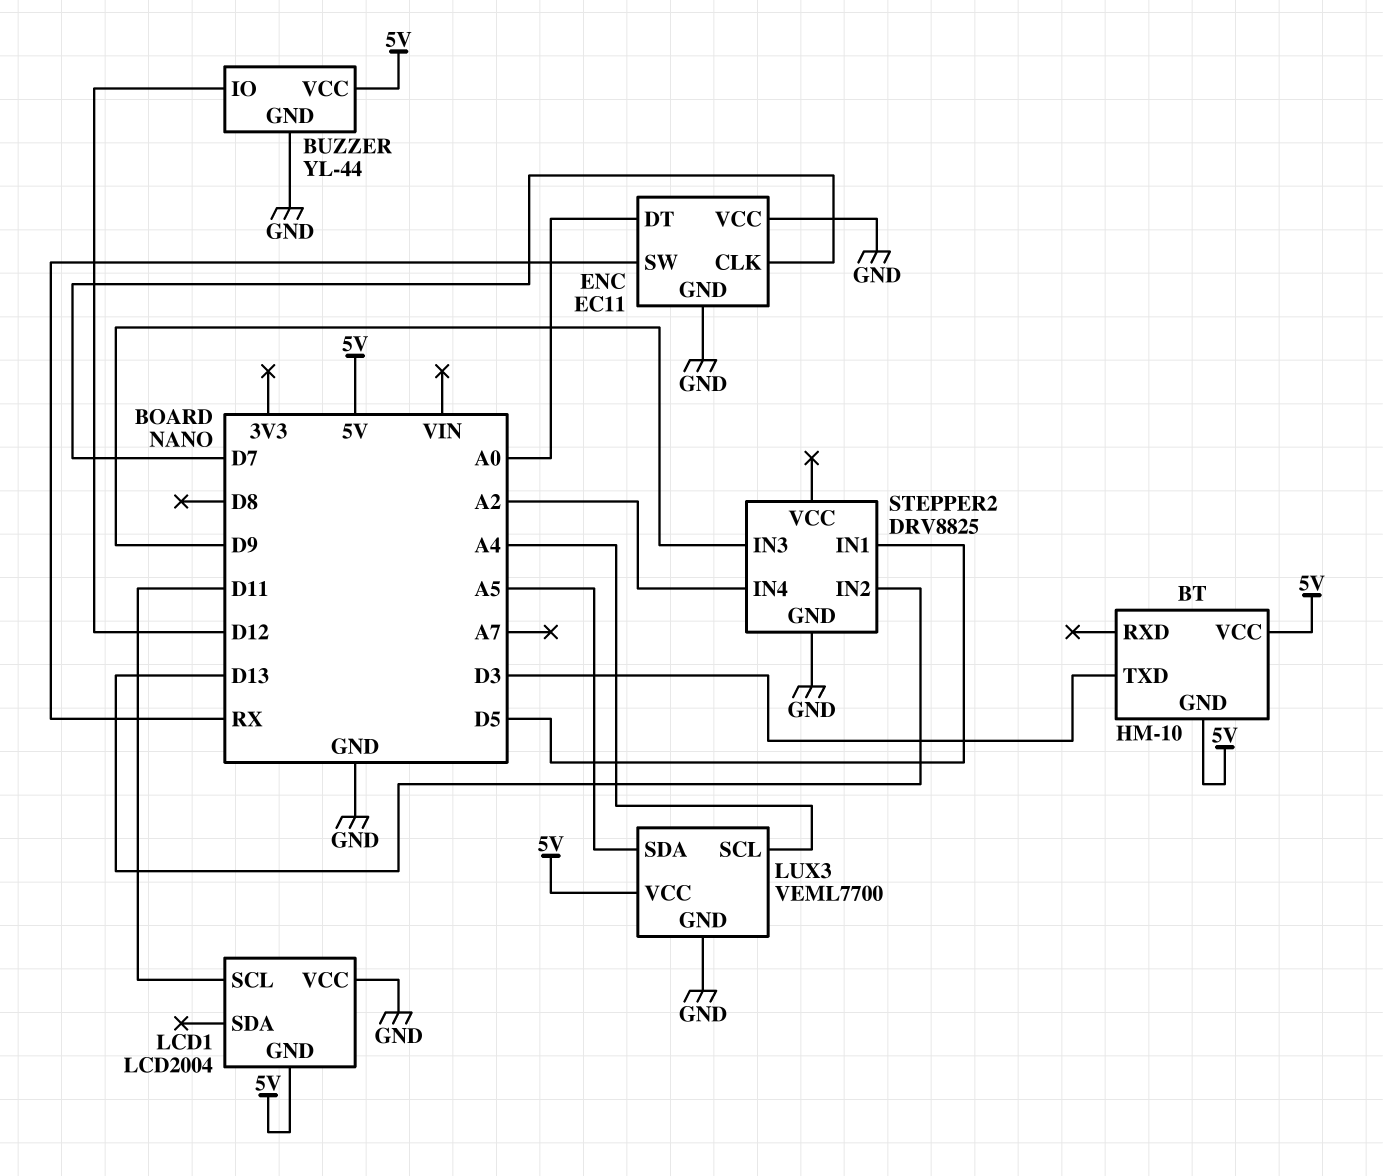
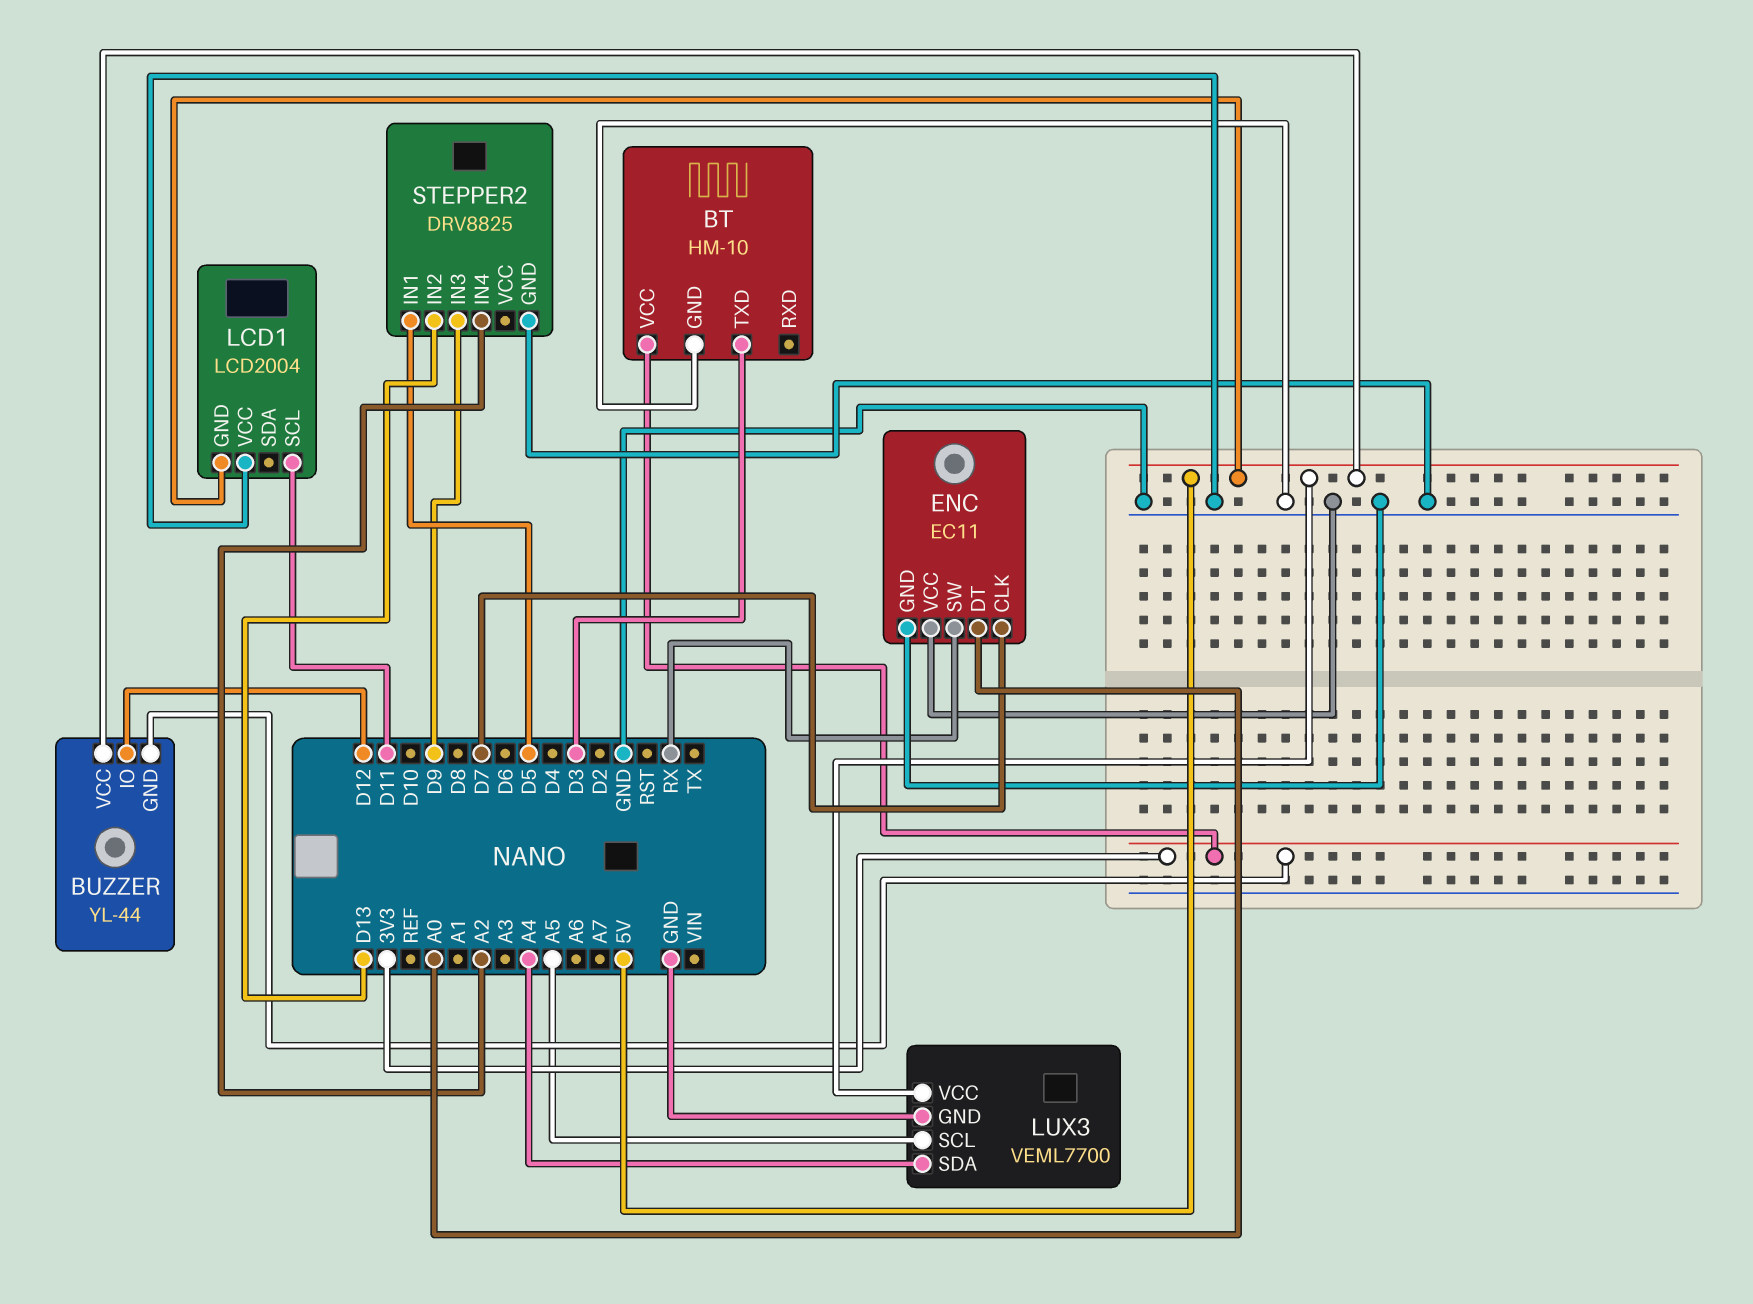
BT pin GND: 5V -> GND
BT pin VCC: 5V -> 3V3
BUZZER pin GND: GND -> 3V3
LUX3 pin SCL: A4 -> A5
LUX3 pin SDA: A5 -> A4

